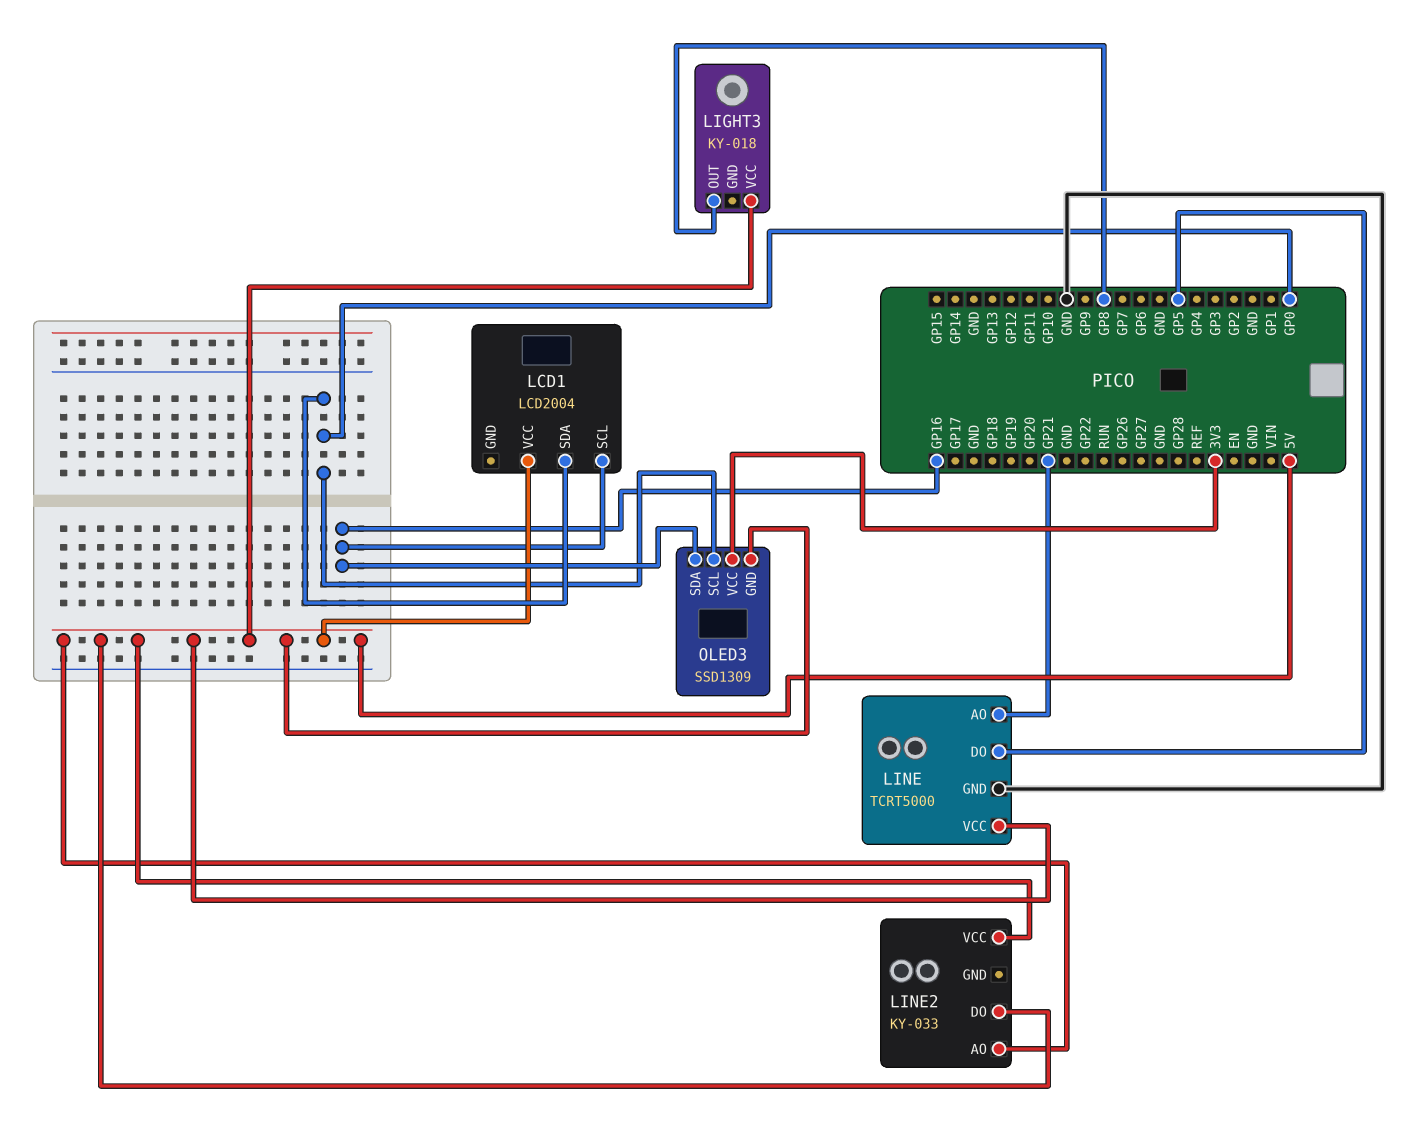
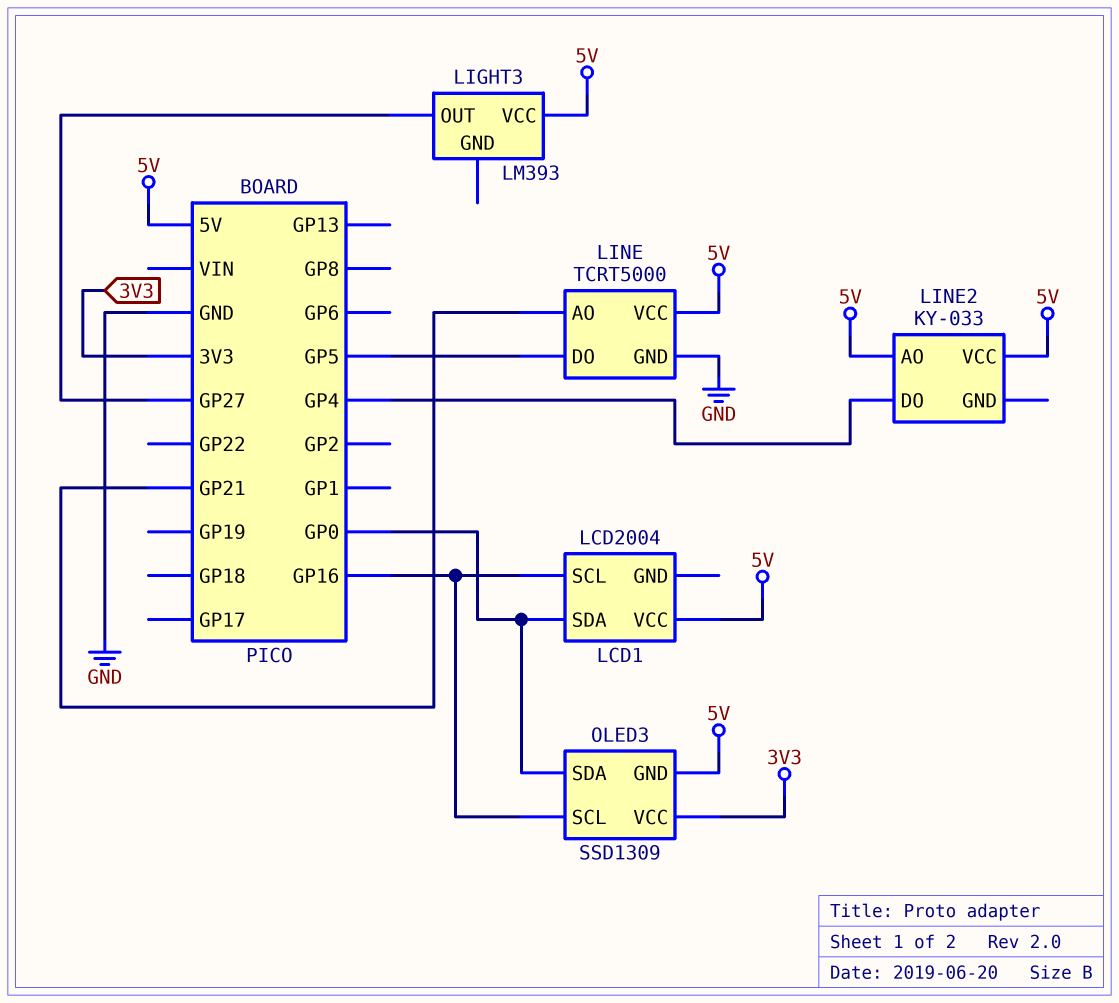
LIGHT3: KY-018 -> LM393
LIGHT3 pin OUT: GP8 -> GP27
LINE2 pin DO: 5V -> GP4
OLED3 pin SCL: GP0 -> GP16
OLED3 pin SDA: GP16 -> GP0

